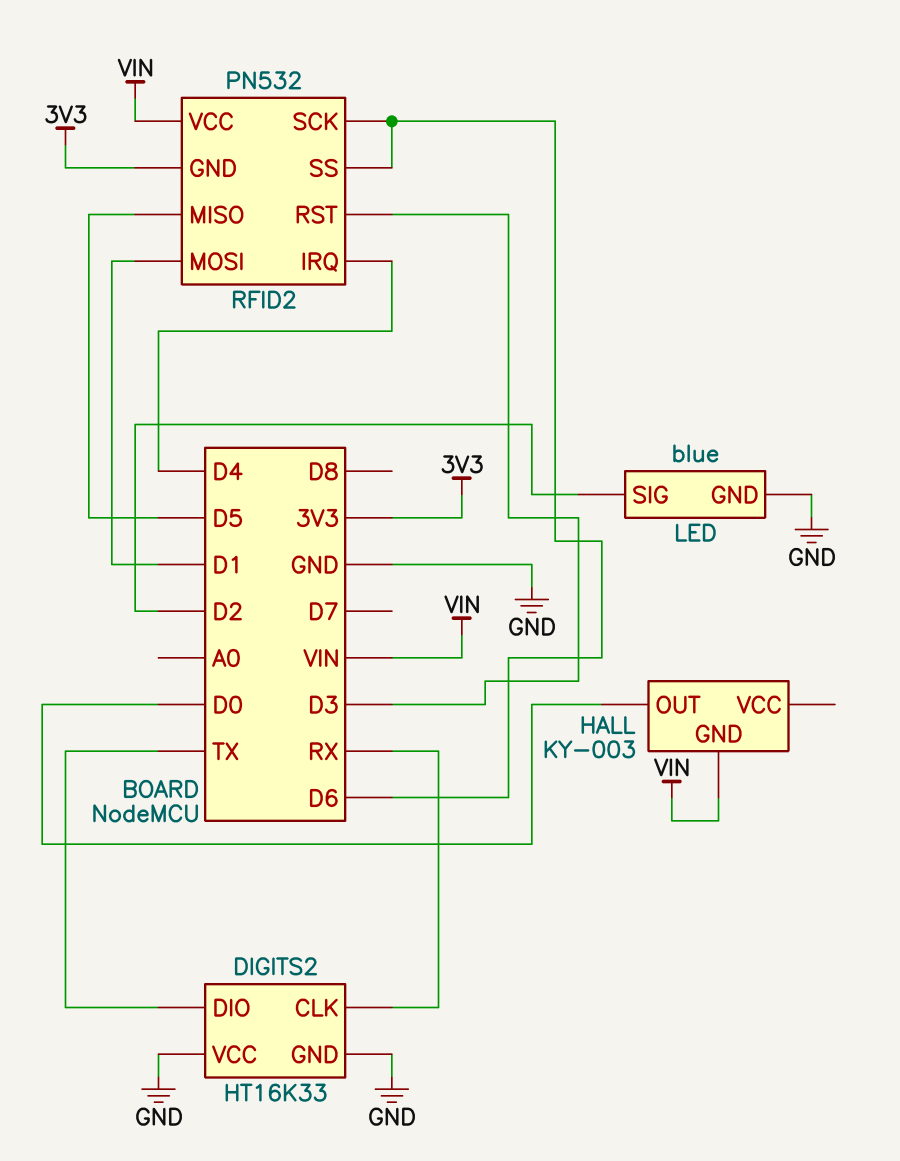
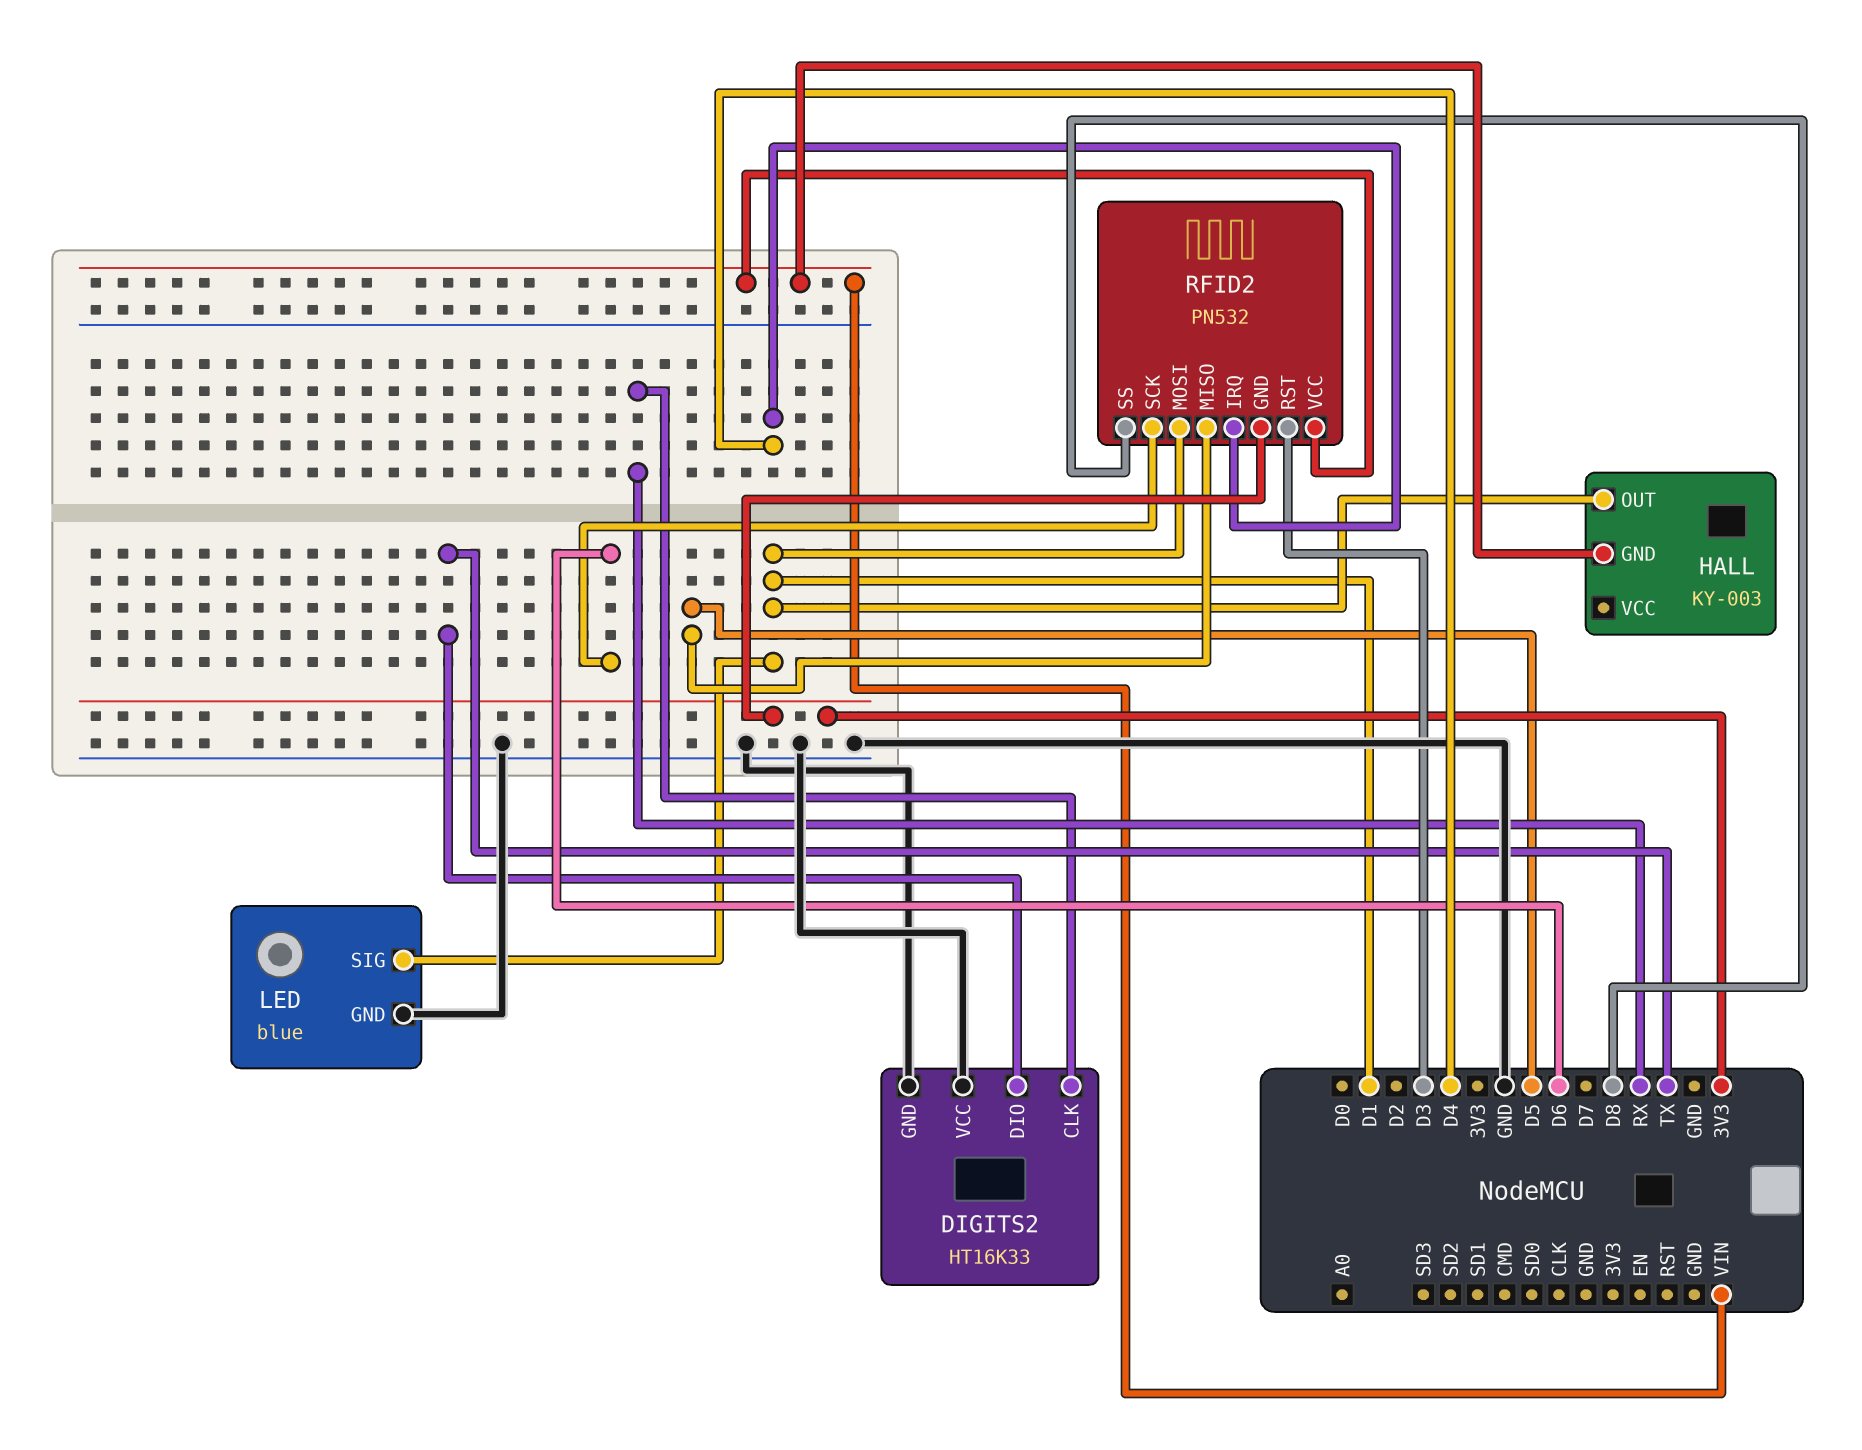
HALL pin OUT: D0 -> D1
LED pin SIG: D2 -> D1
RFID2 pin SS: D6 -> D8

